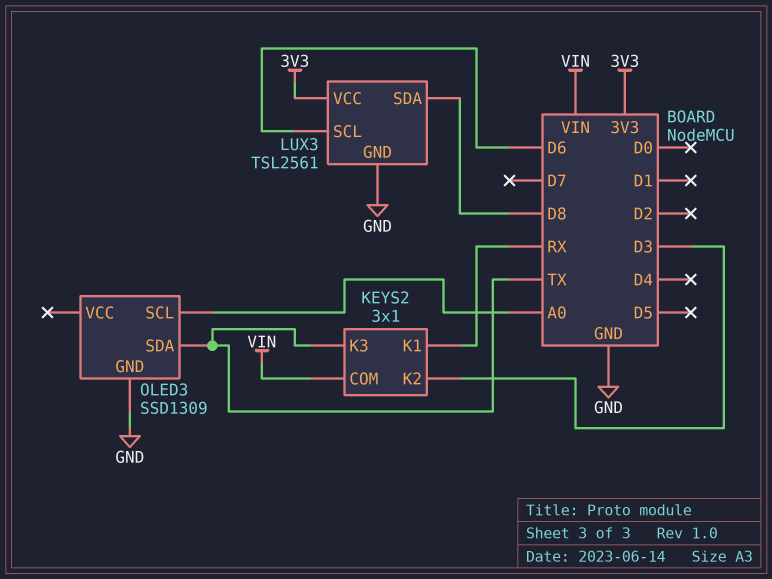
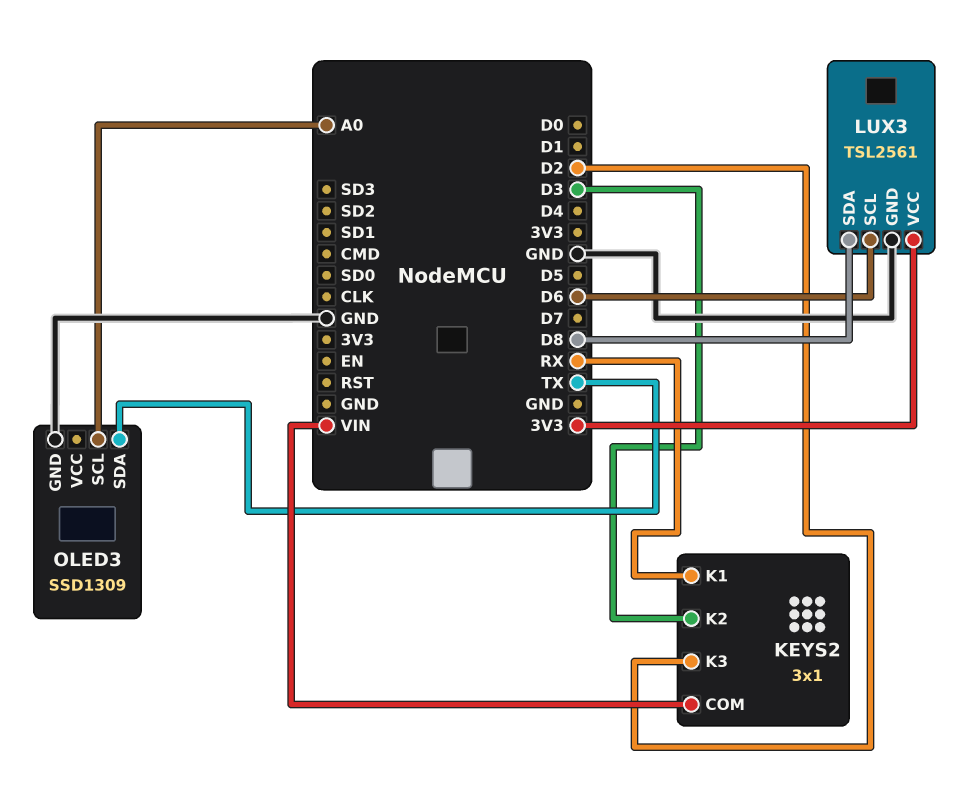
KEYS2 pin K3: TX -> D2

